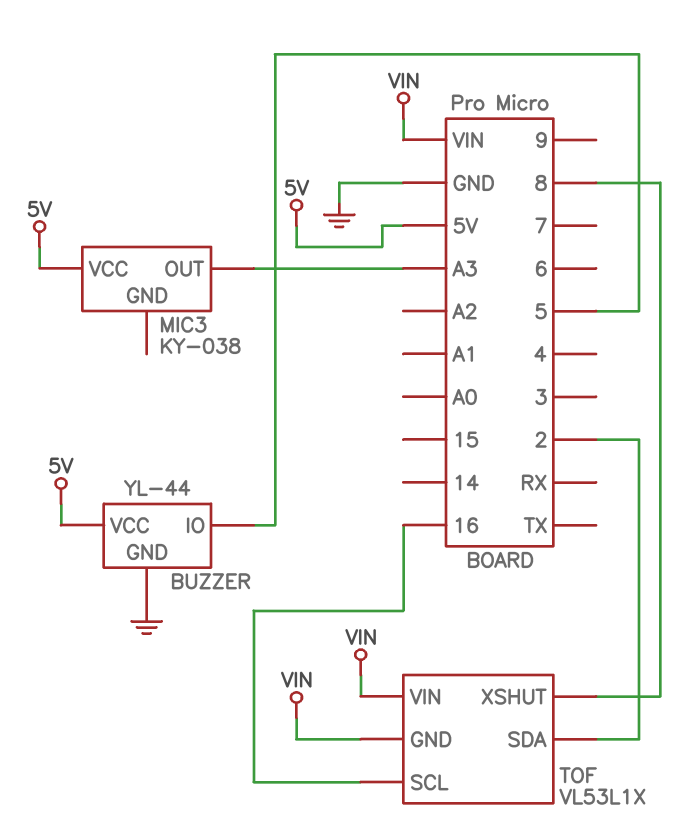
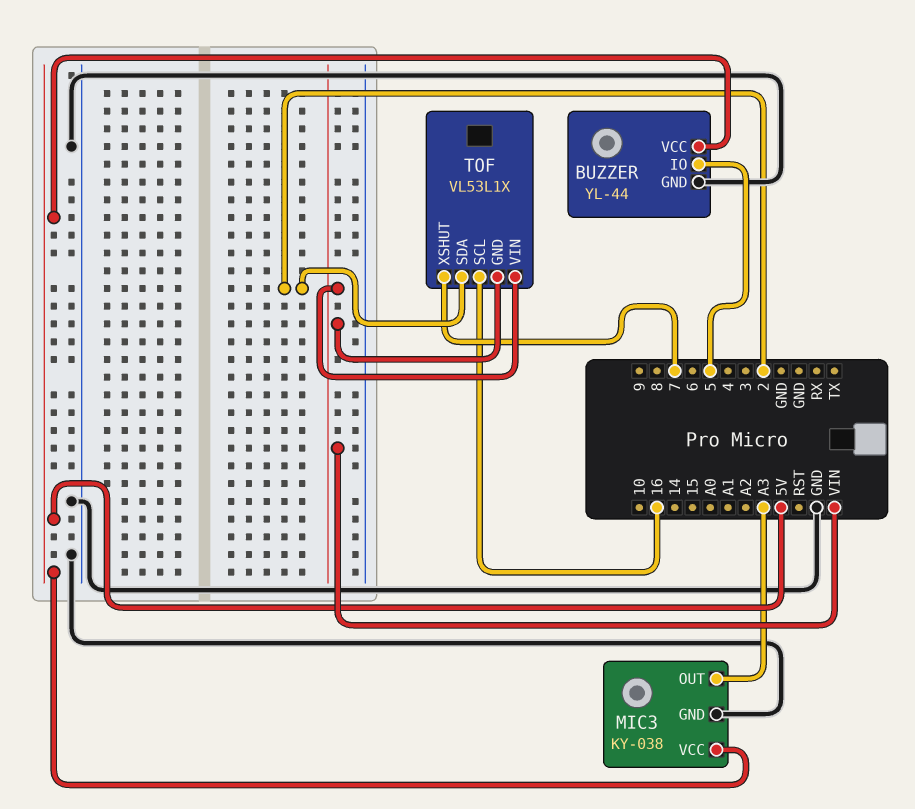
MIC3 pin GND: none -> GND
TOF pin XSHUT: 8 -> 7

